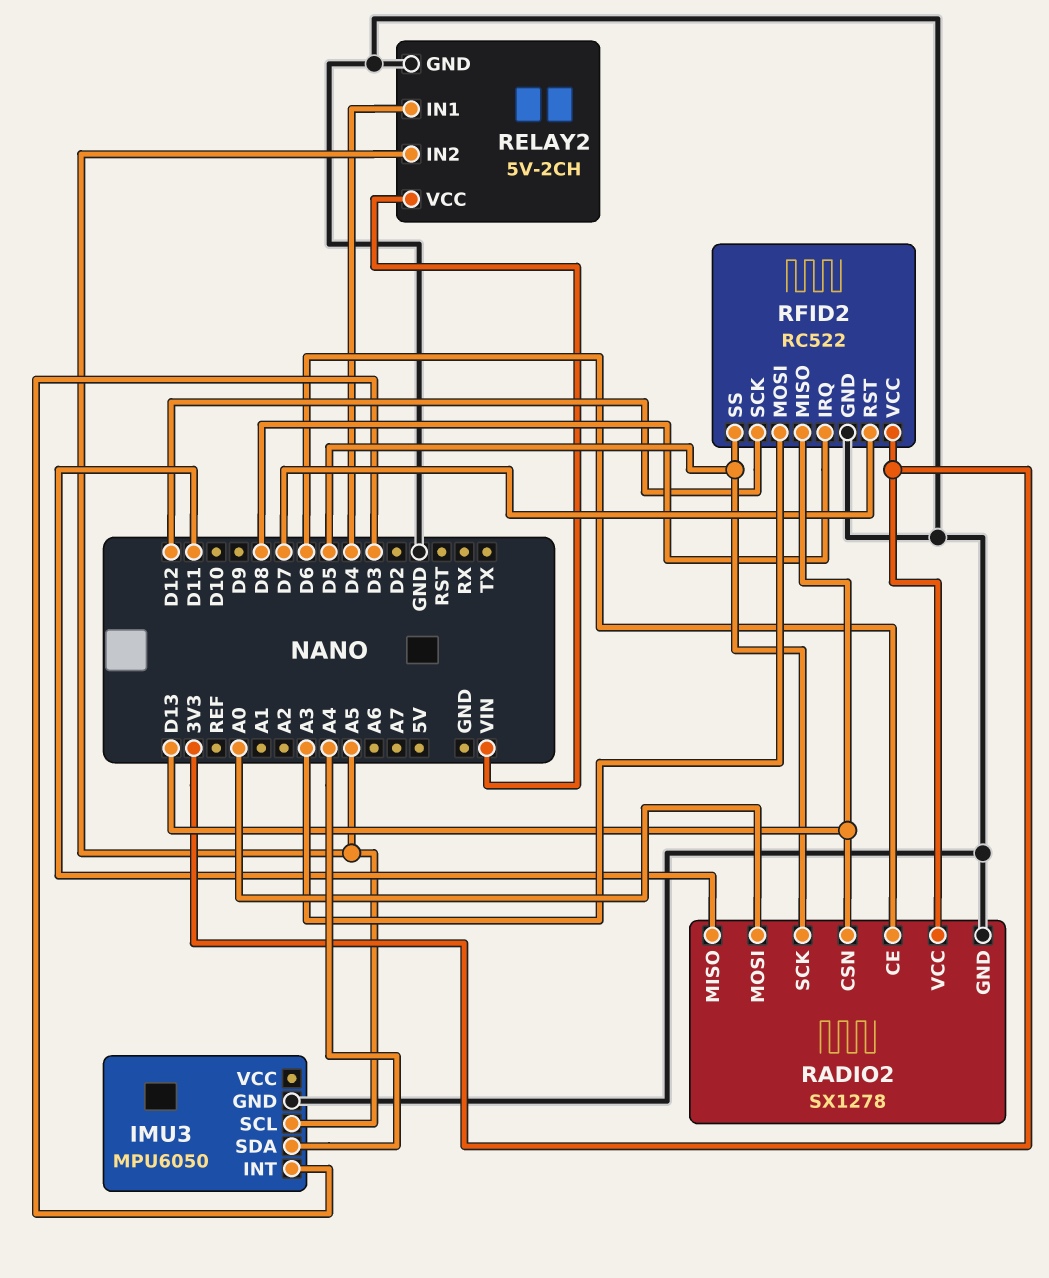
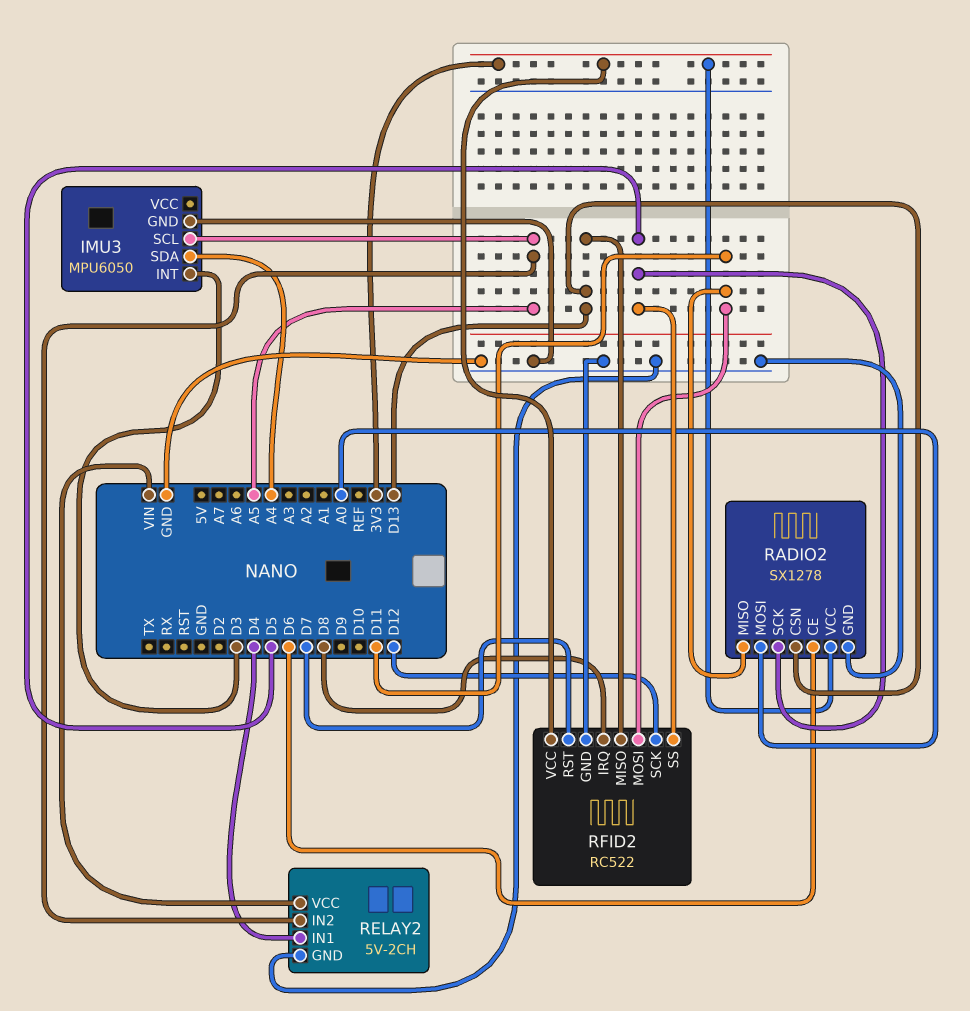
RFID2 pin MOSI: A3 -> D11

